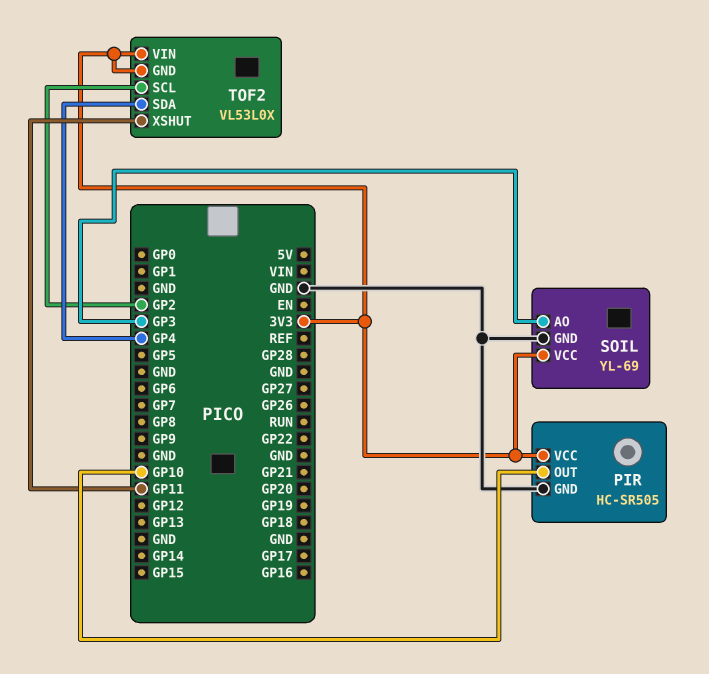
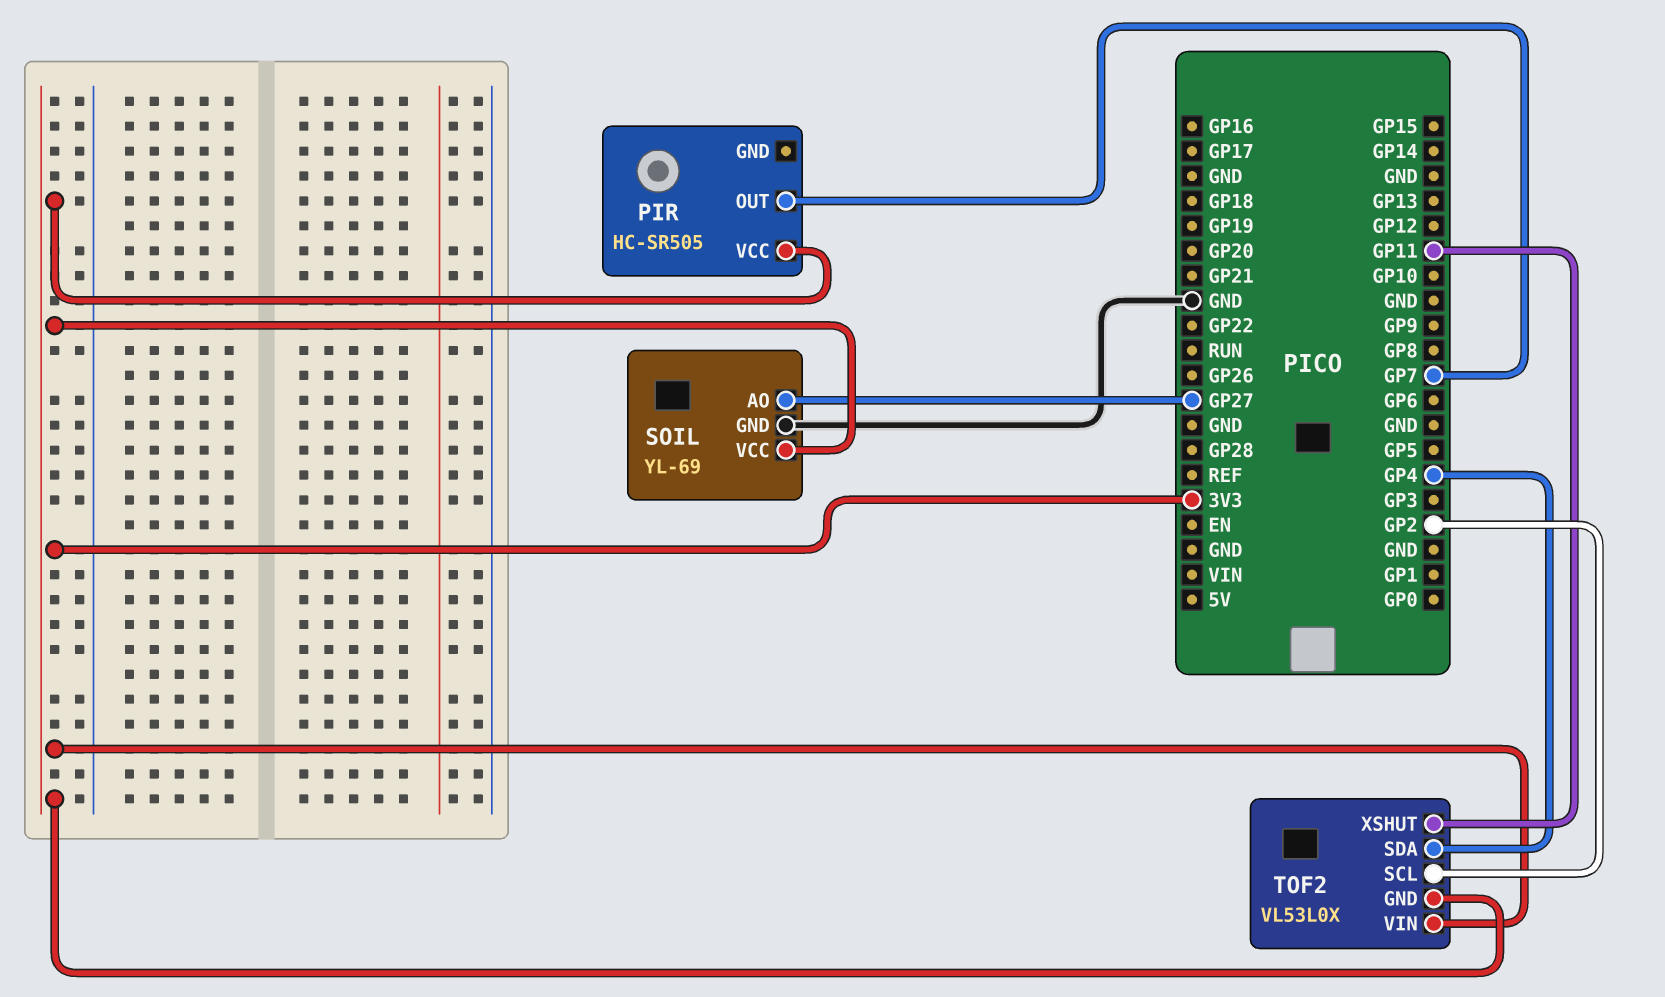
PIR pin GND: GND -> none
PIR pin OUT: GP10 -> GP7
SOIL pin AO: GP3 -> GP27

